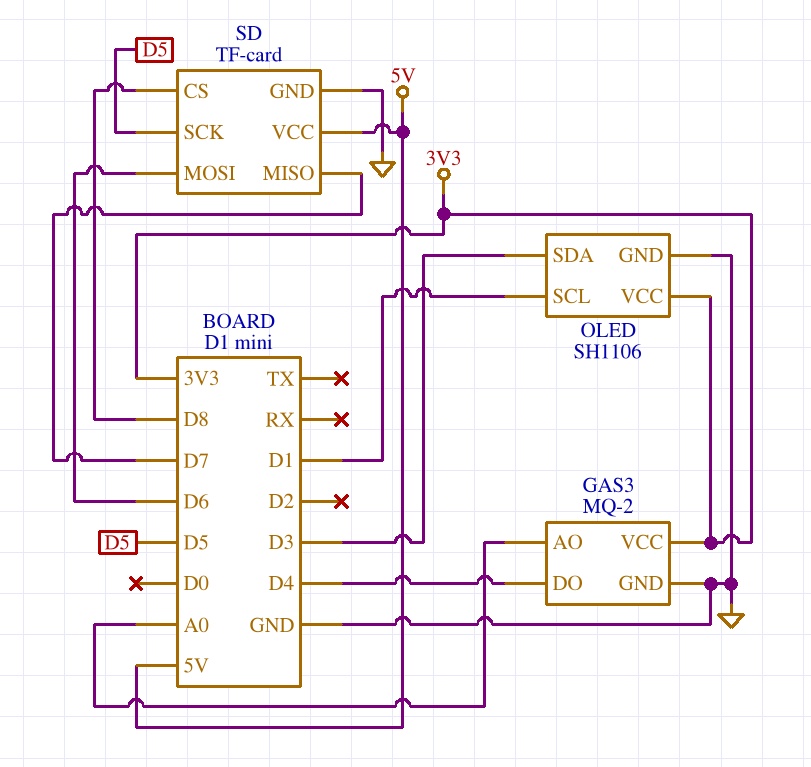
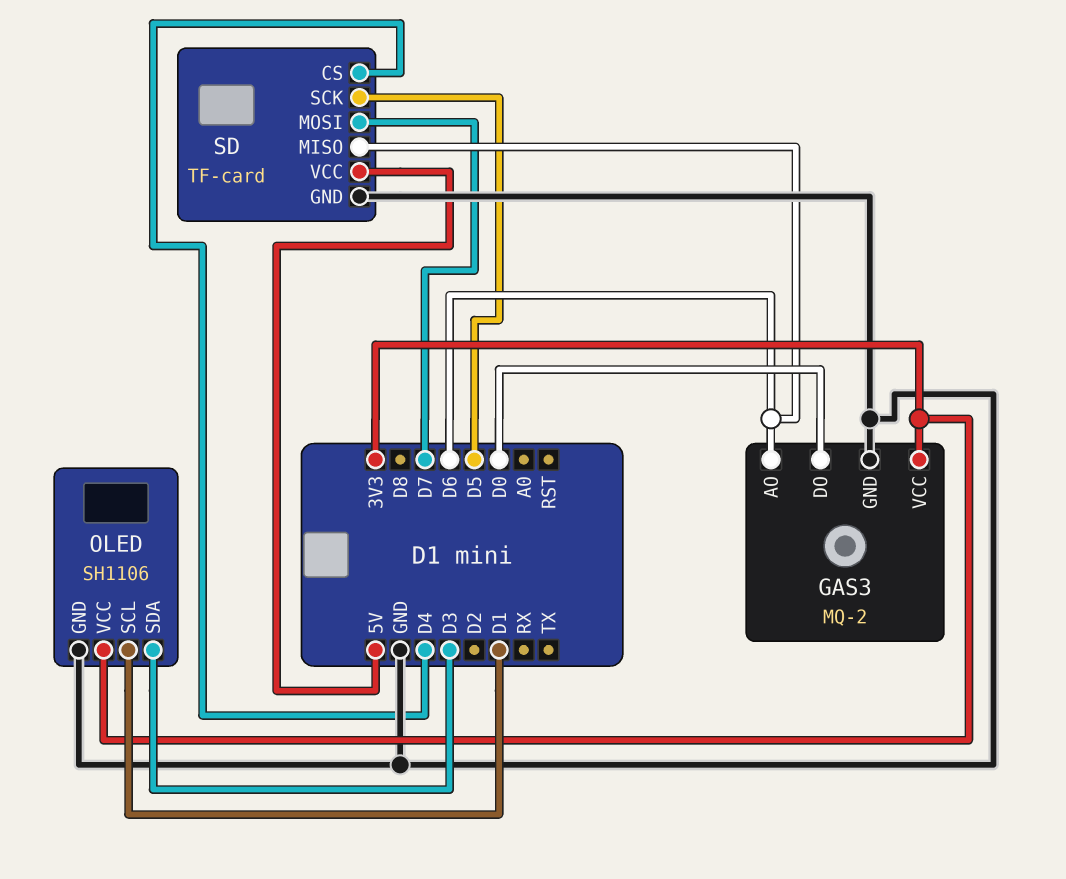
GAS3 pin AO: A0 -> D6
GAS3 pin DO: D4 -> D0
SD pin CS: D8 -> D4
SD pin MISO: D7 -> D6
SD pin MOSI: D6 -> D7

